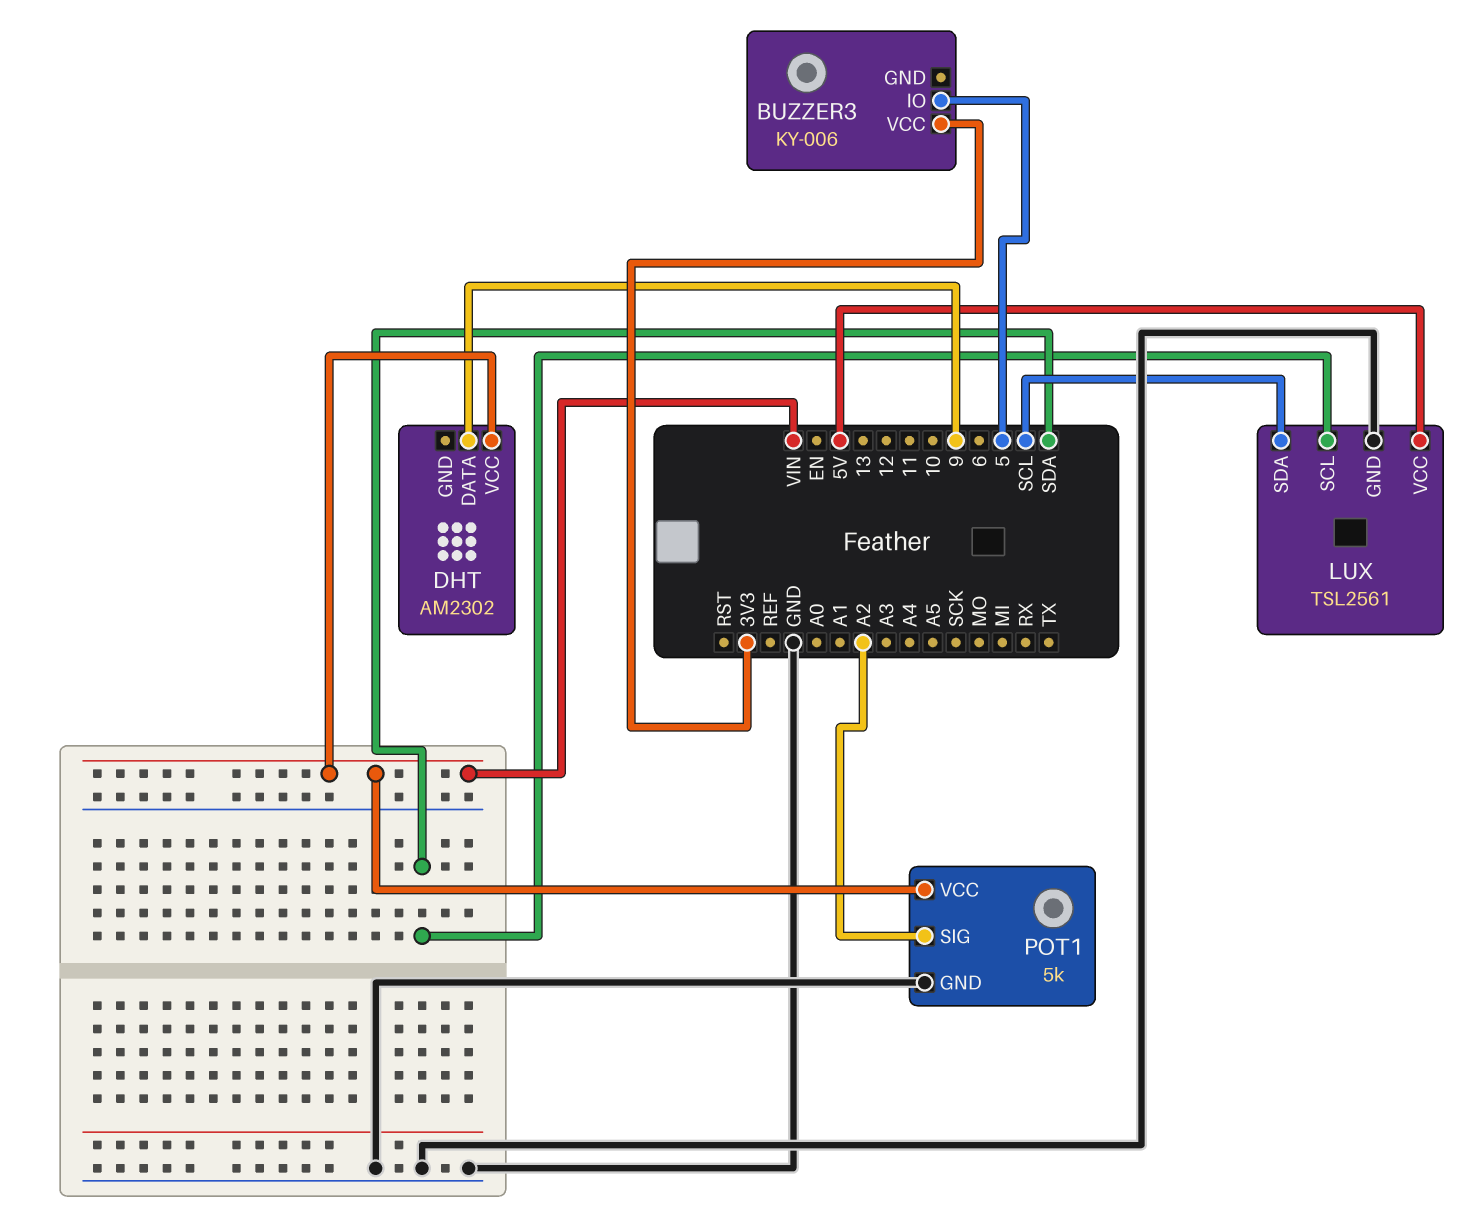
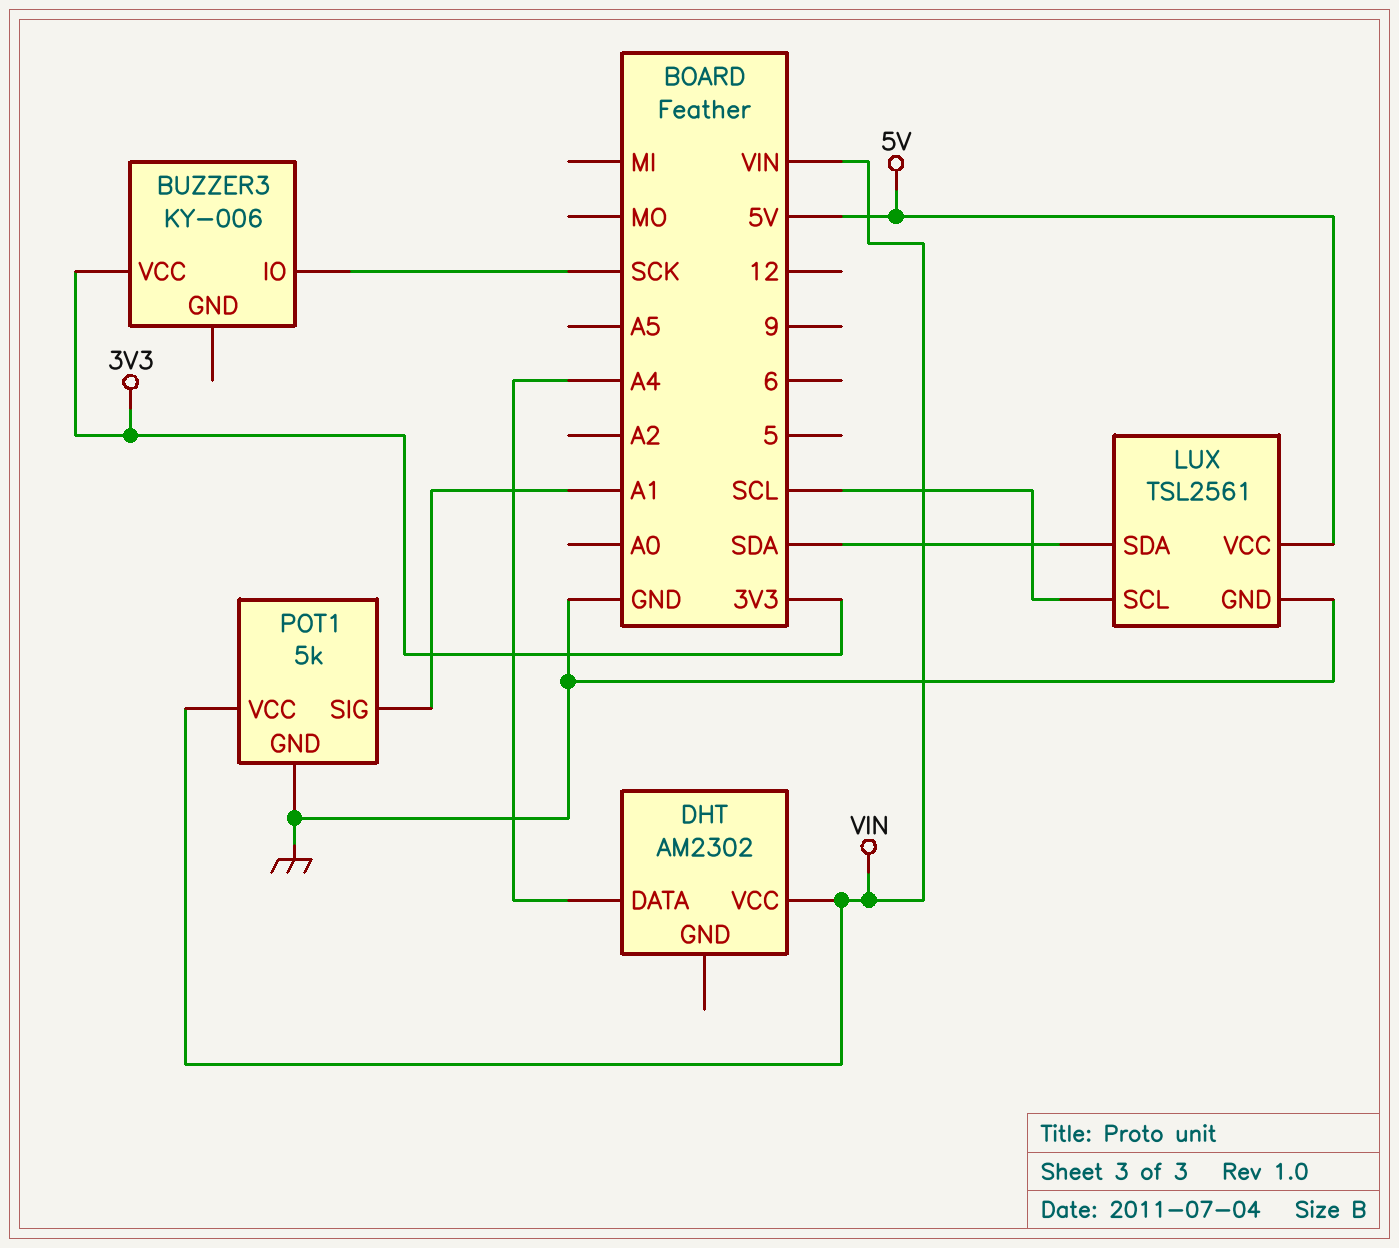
BUZZER3 pin IO: 5 -> SCK
DHT pin DATA: 9 -> A4
LUX pin SCL: SDA -> SCL
LUX pin SDA: SCL -> SDA
POT1 pin SIG: A2 -> A1

